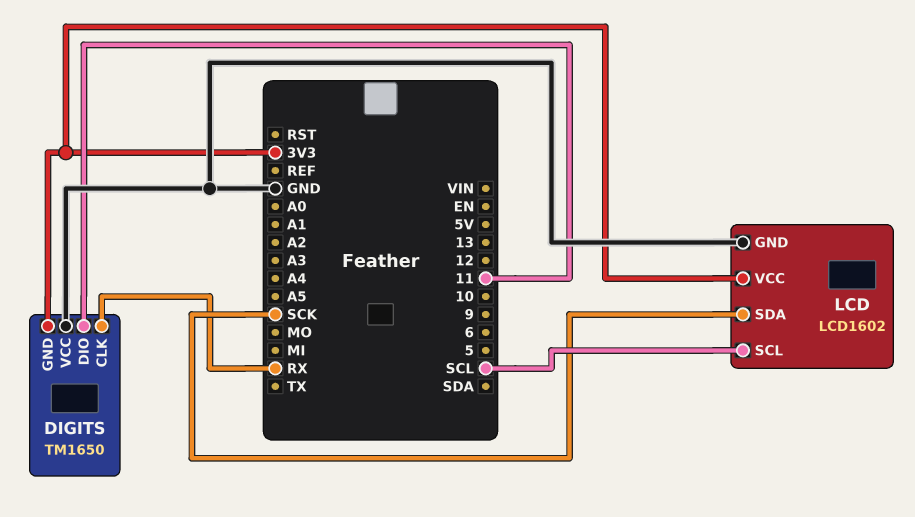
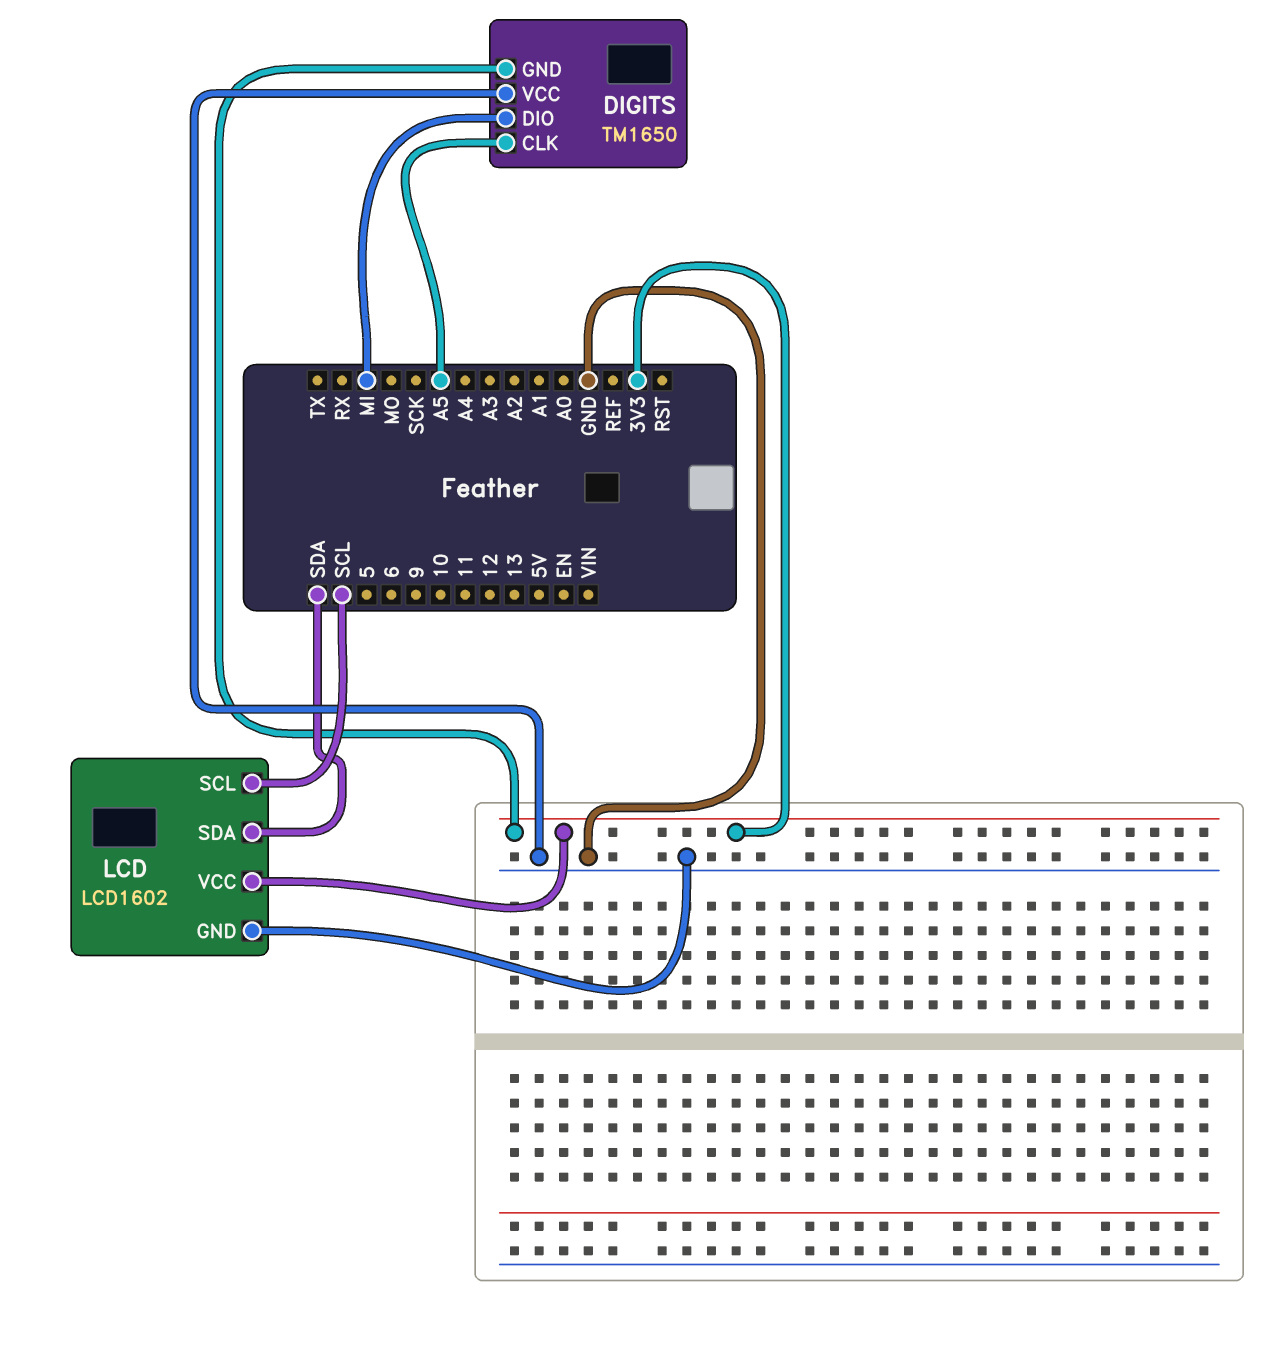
DIGITS pin CLK: RX -> A5
DIGITS pin DIO: 11 -> MI
LCD pin SDA: SCK -> SDA

